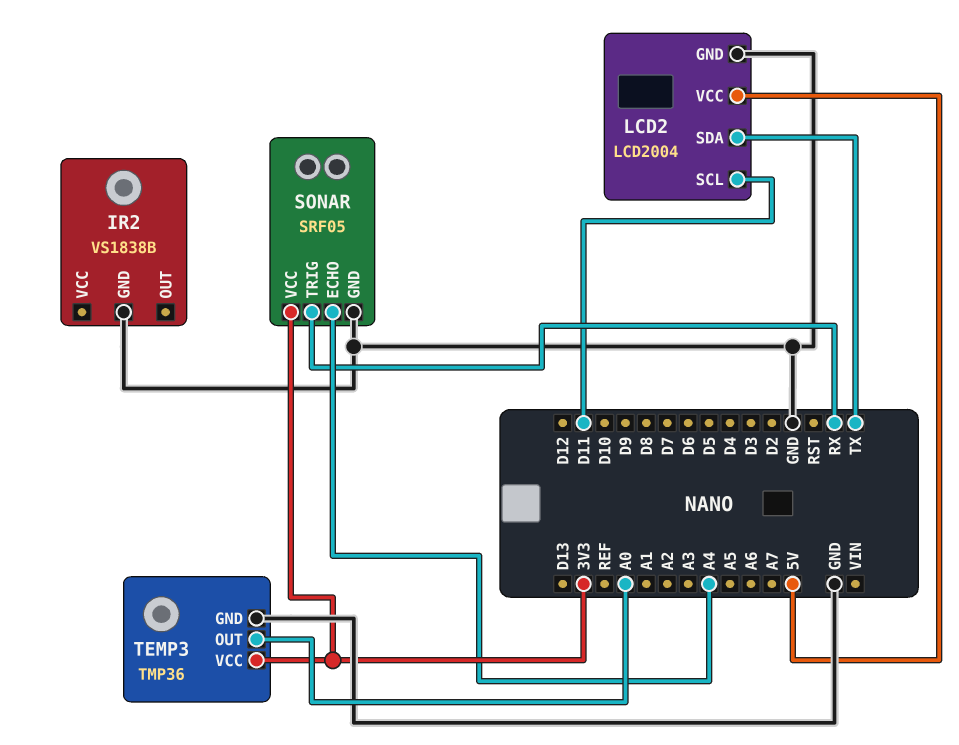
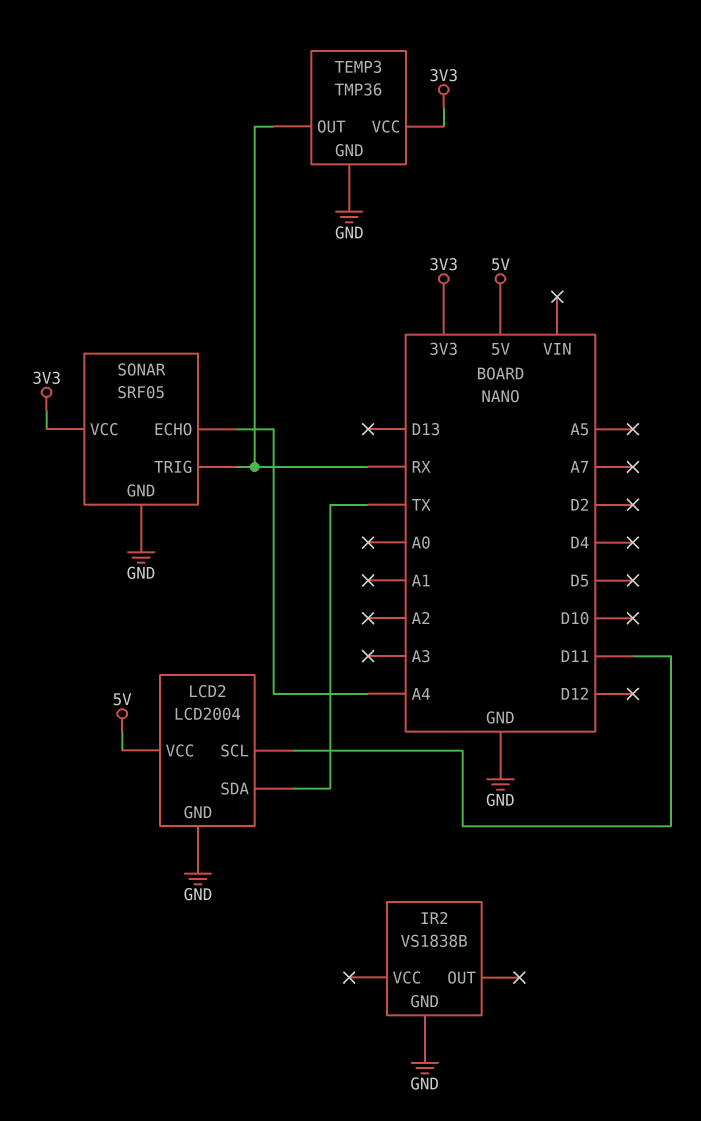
TEMP3 pin OUT: A0 -> RX

